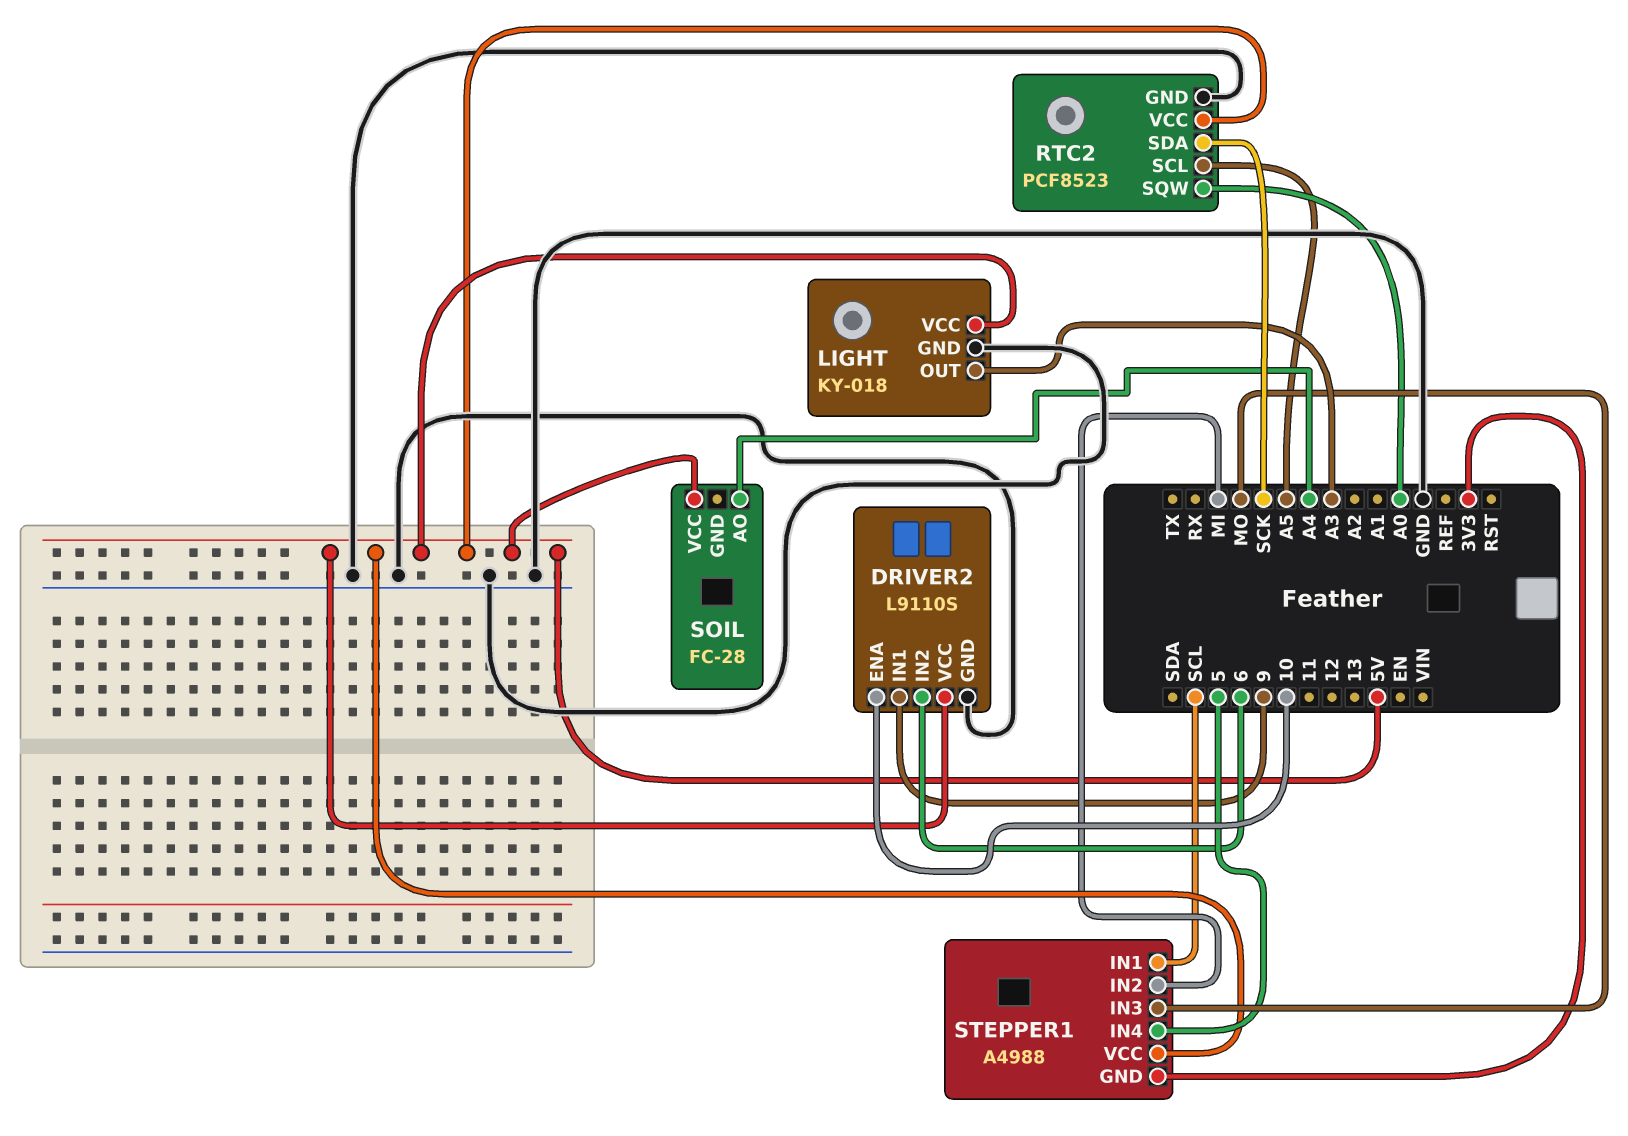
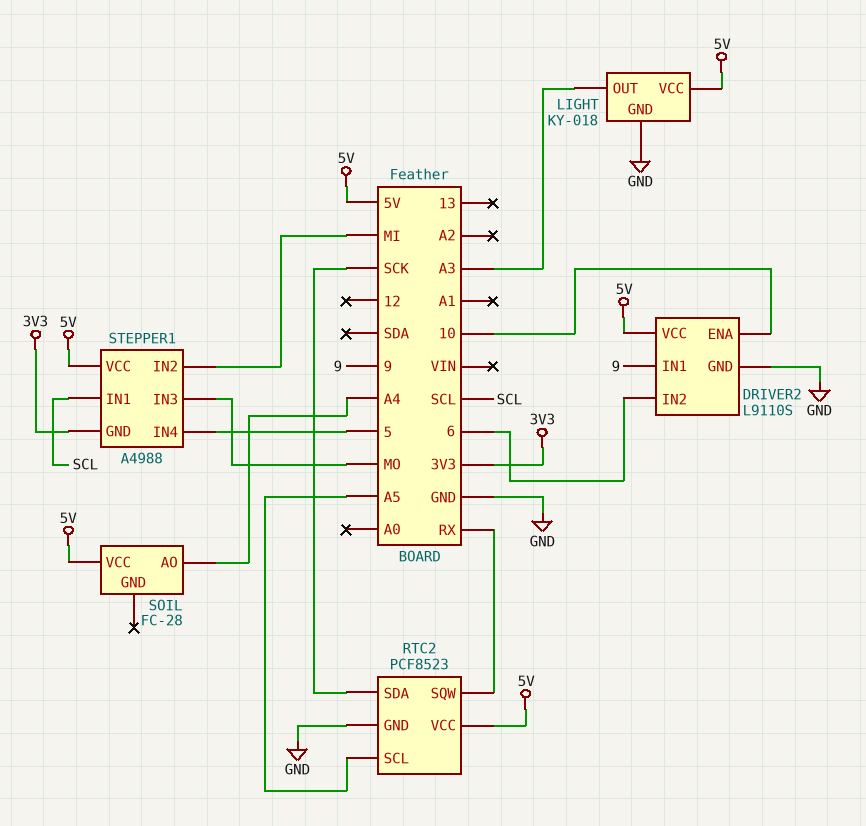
RTC2 pin SQW: A0 -> RX

